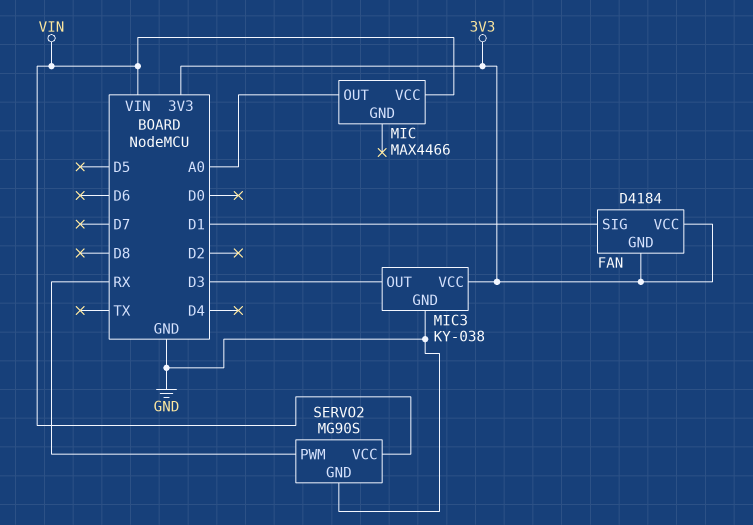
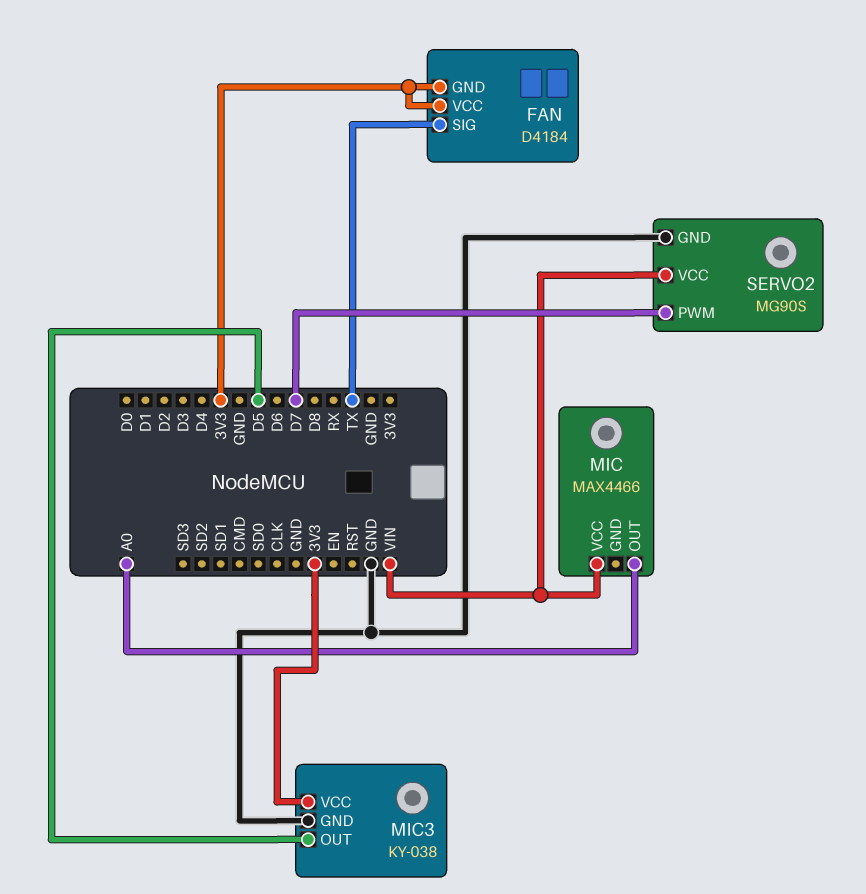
FAN pin SIG: D1 -> TX
MIC3 pin OUT: D3 -> D5
SERVO2 pin PWM: RX -> D7

